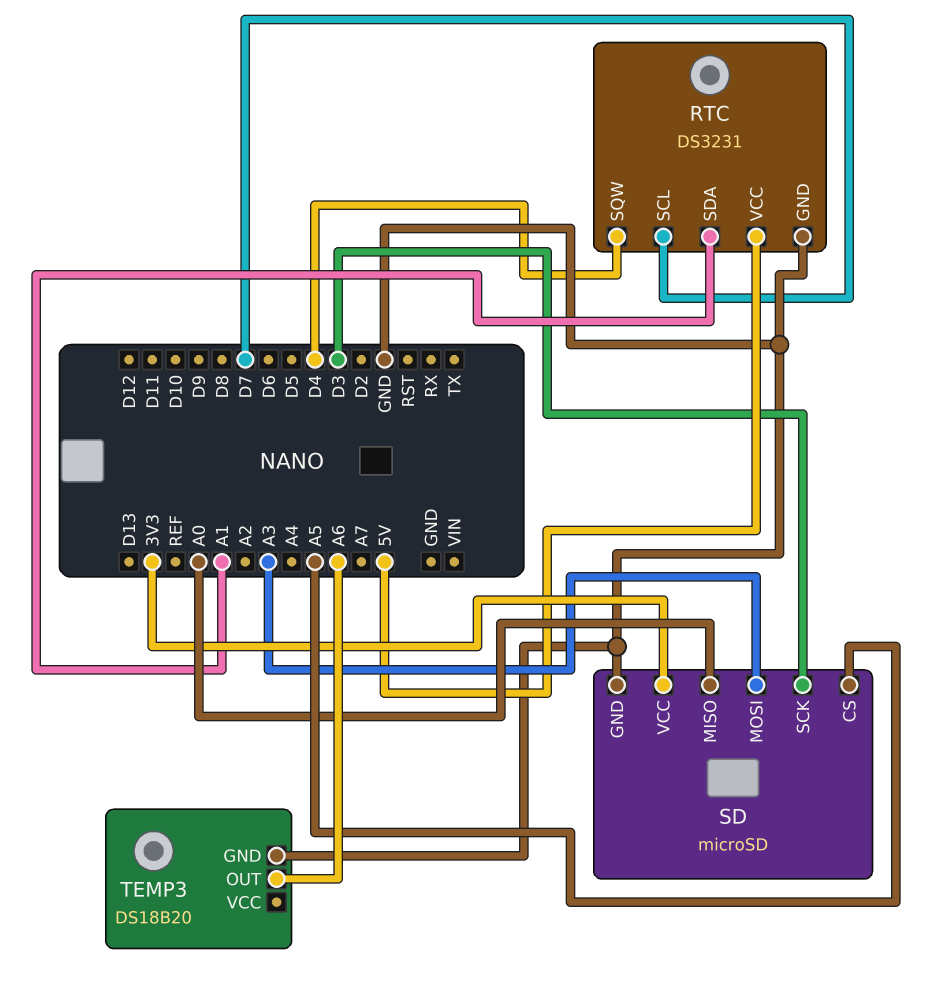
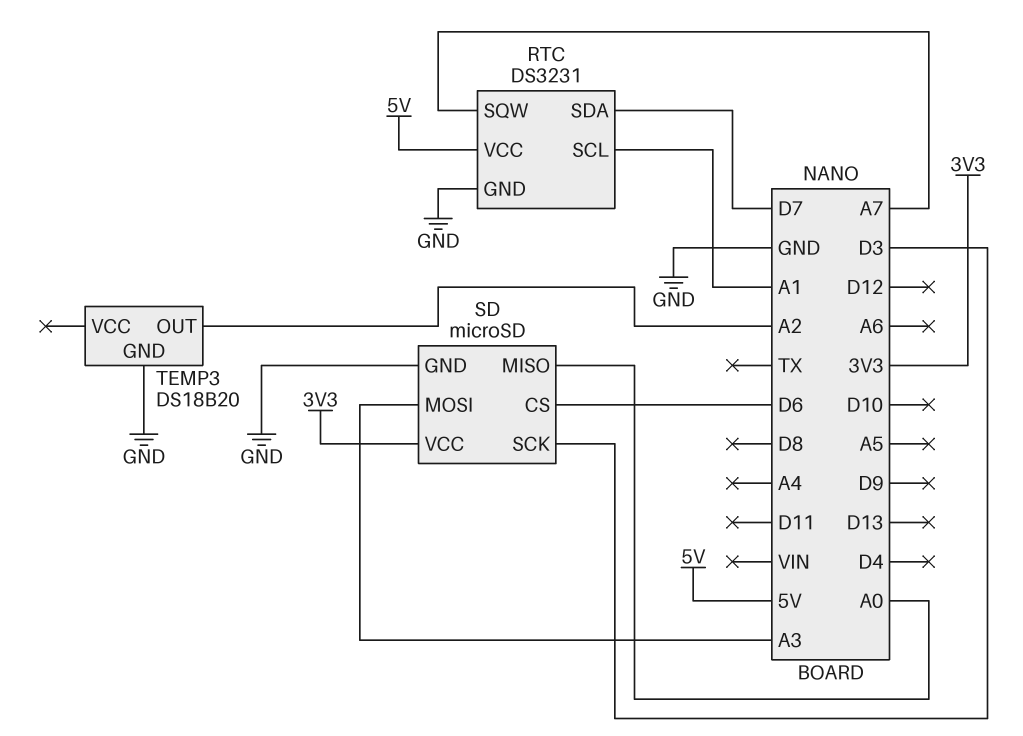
RTC pin SCL: D7 -> A1
RTC pin SDA: A1 -> D7
RTC pin SQW: D4 -> A7
SD pin CS: A5 -> D6
TEMP3 pin OUT: A6 -> A2

